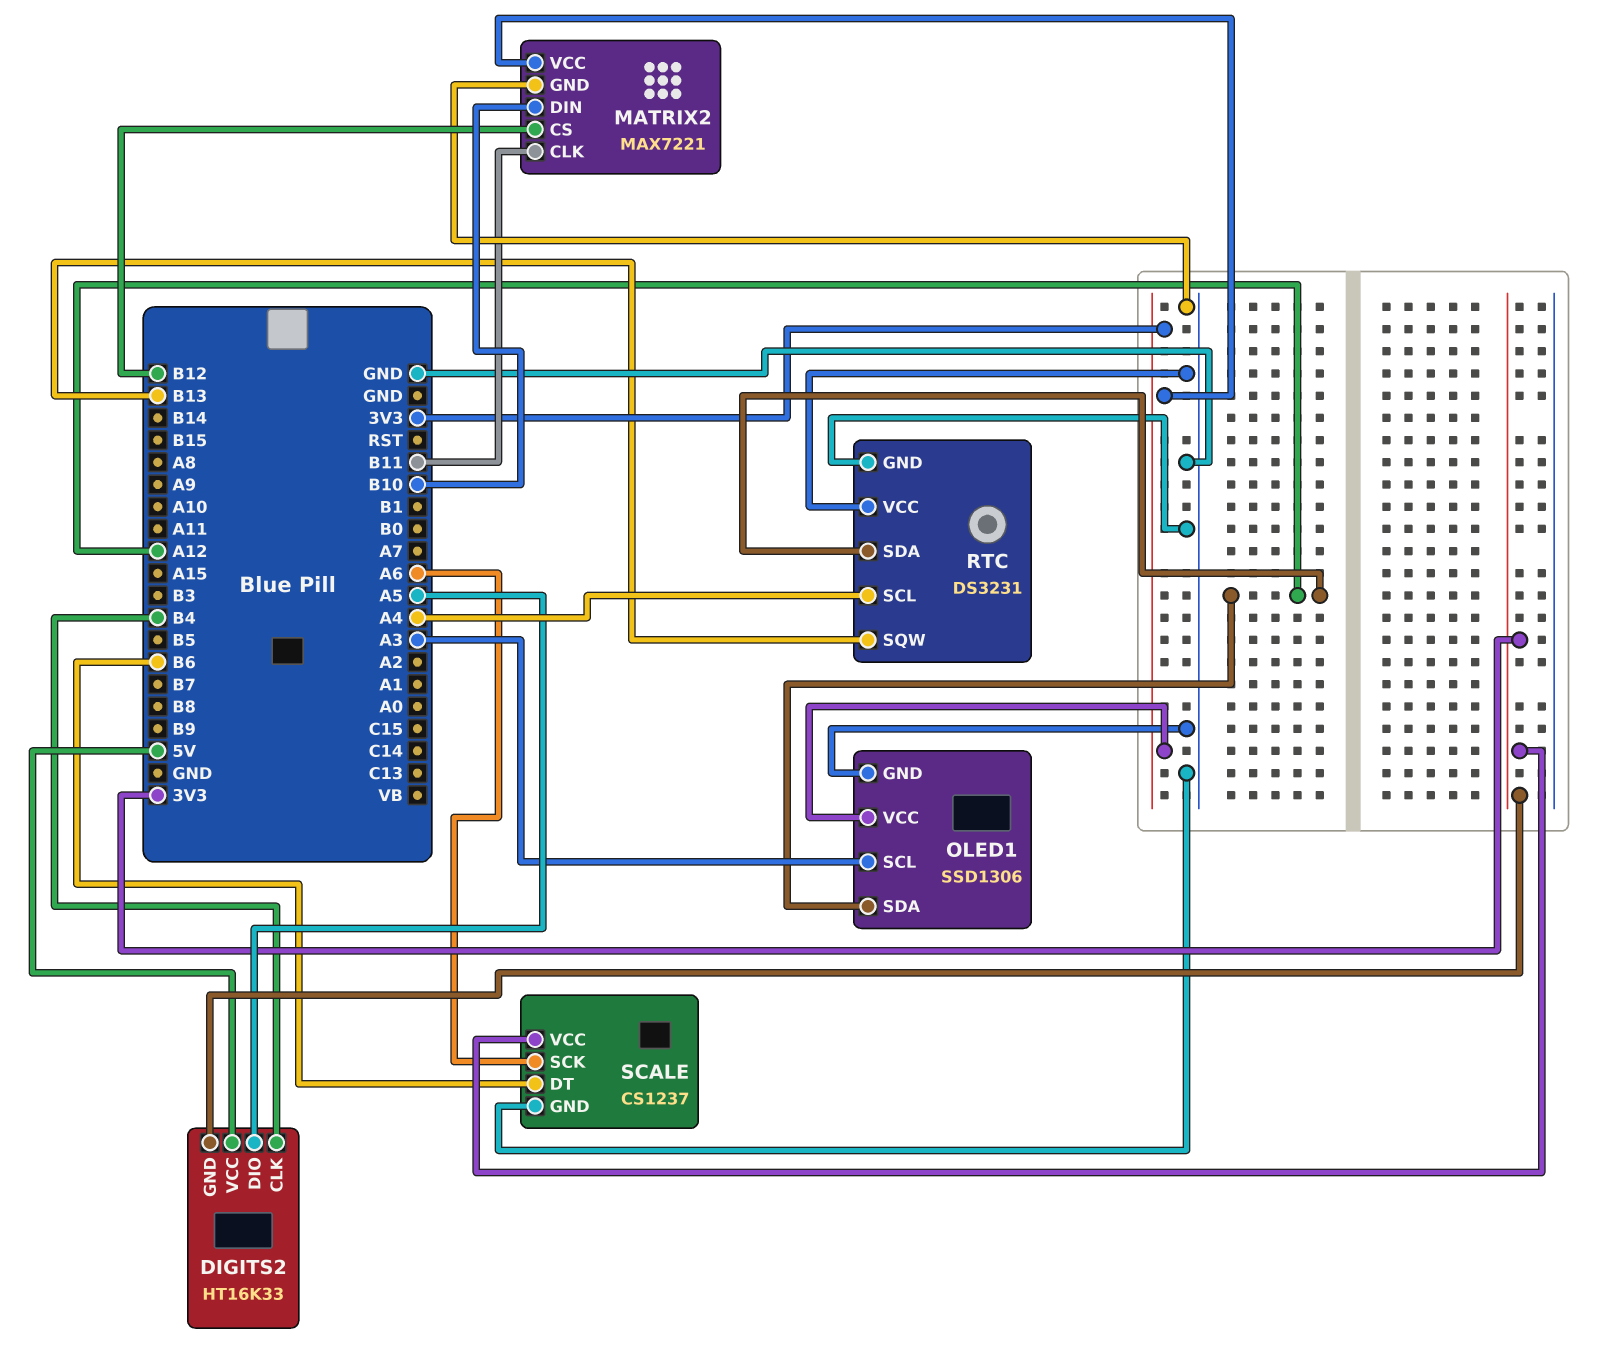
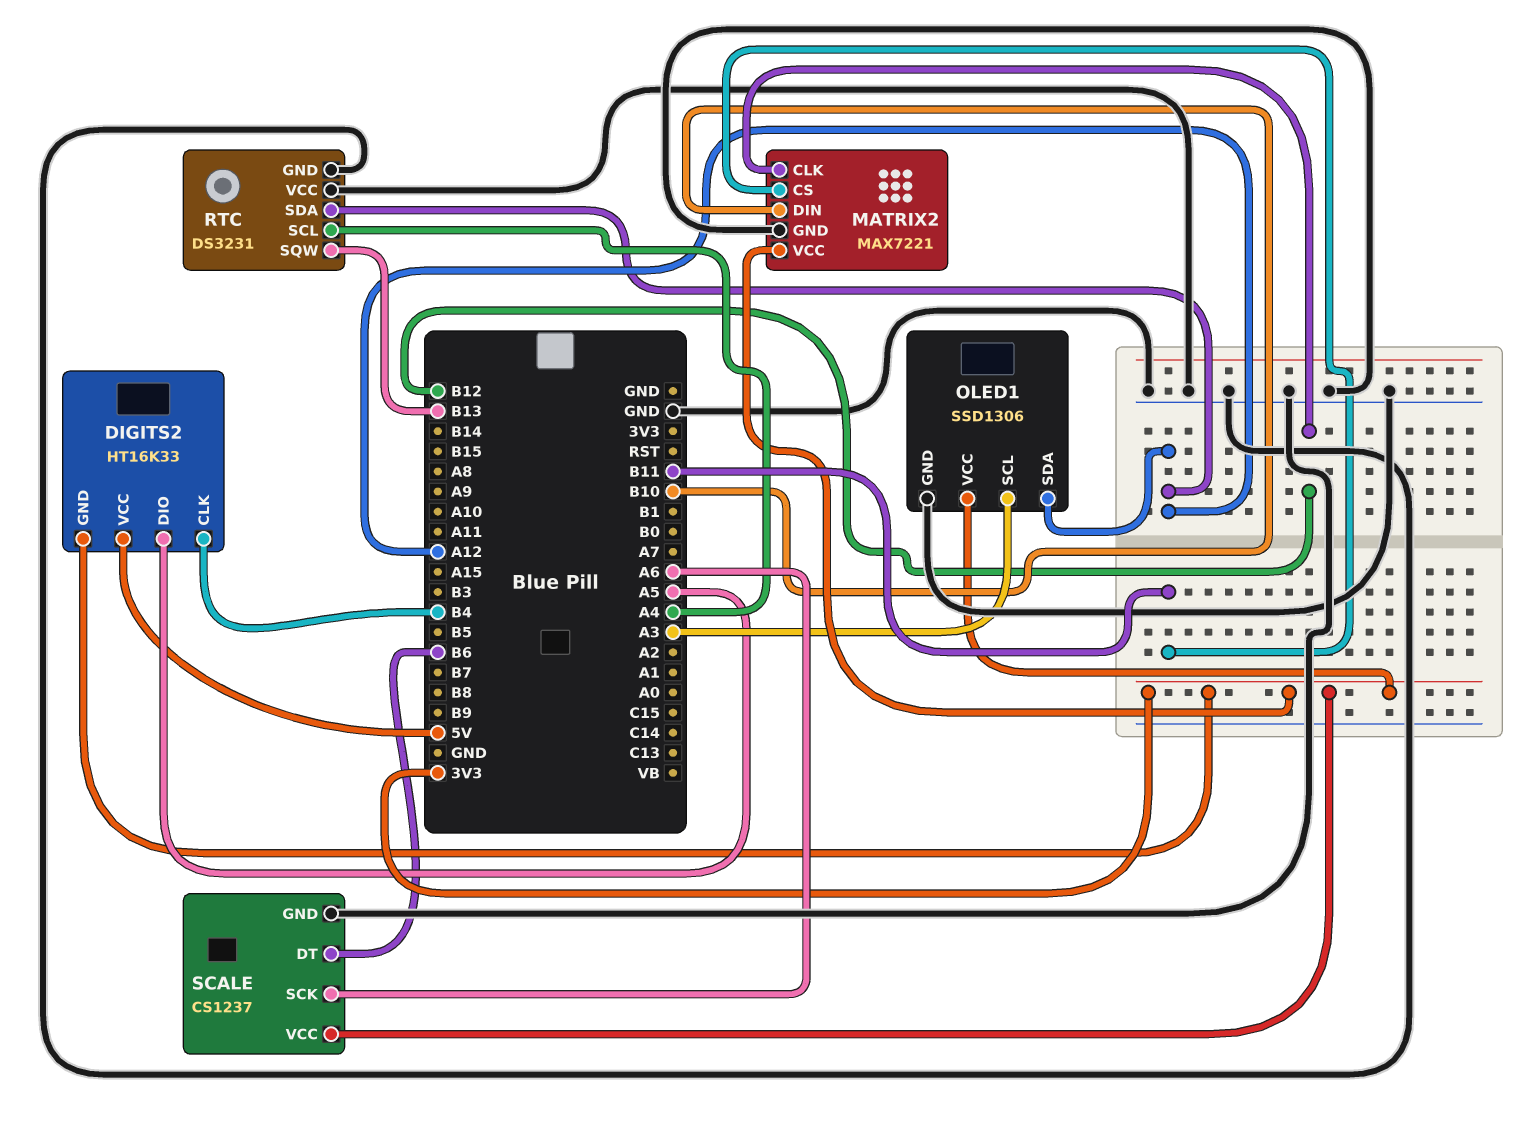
MATRIX2 pin CLK: B11 -> B12
MATRIX2 pin CS: B12 -> B11

